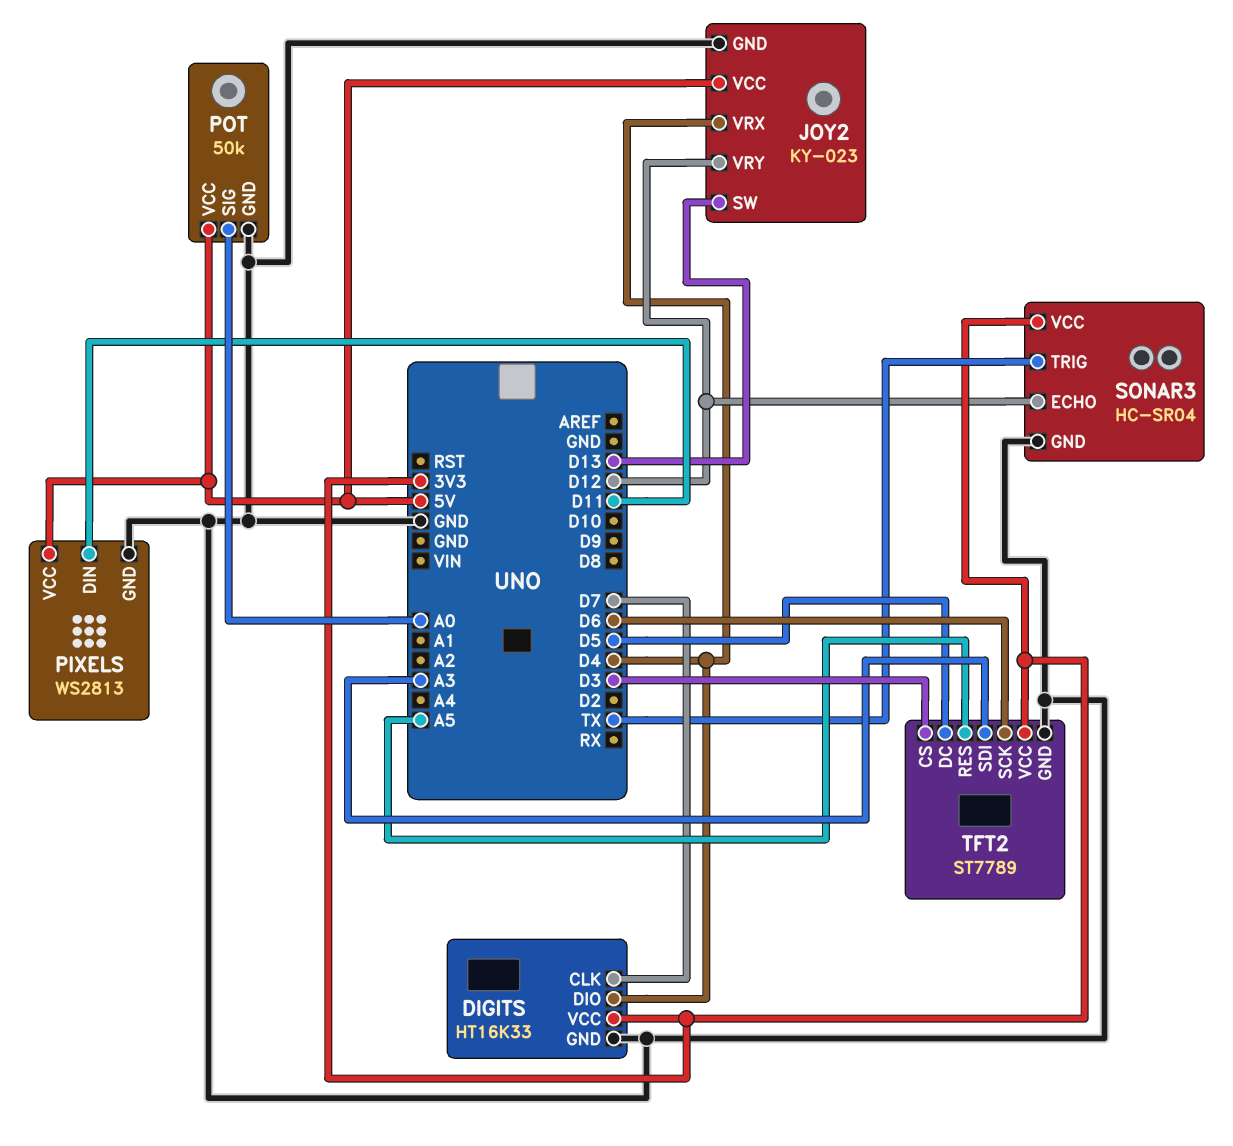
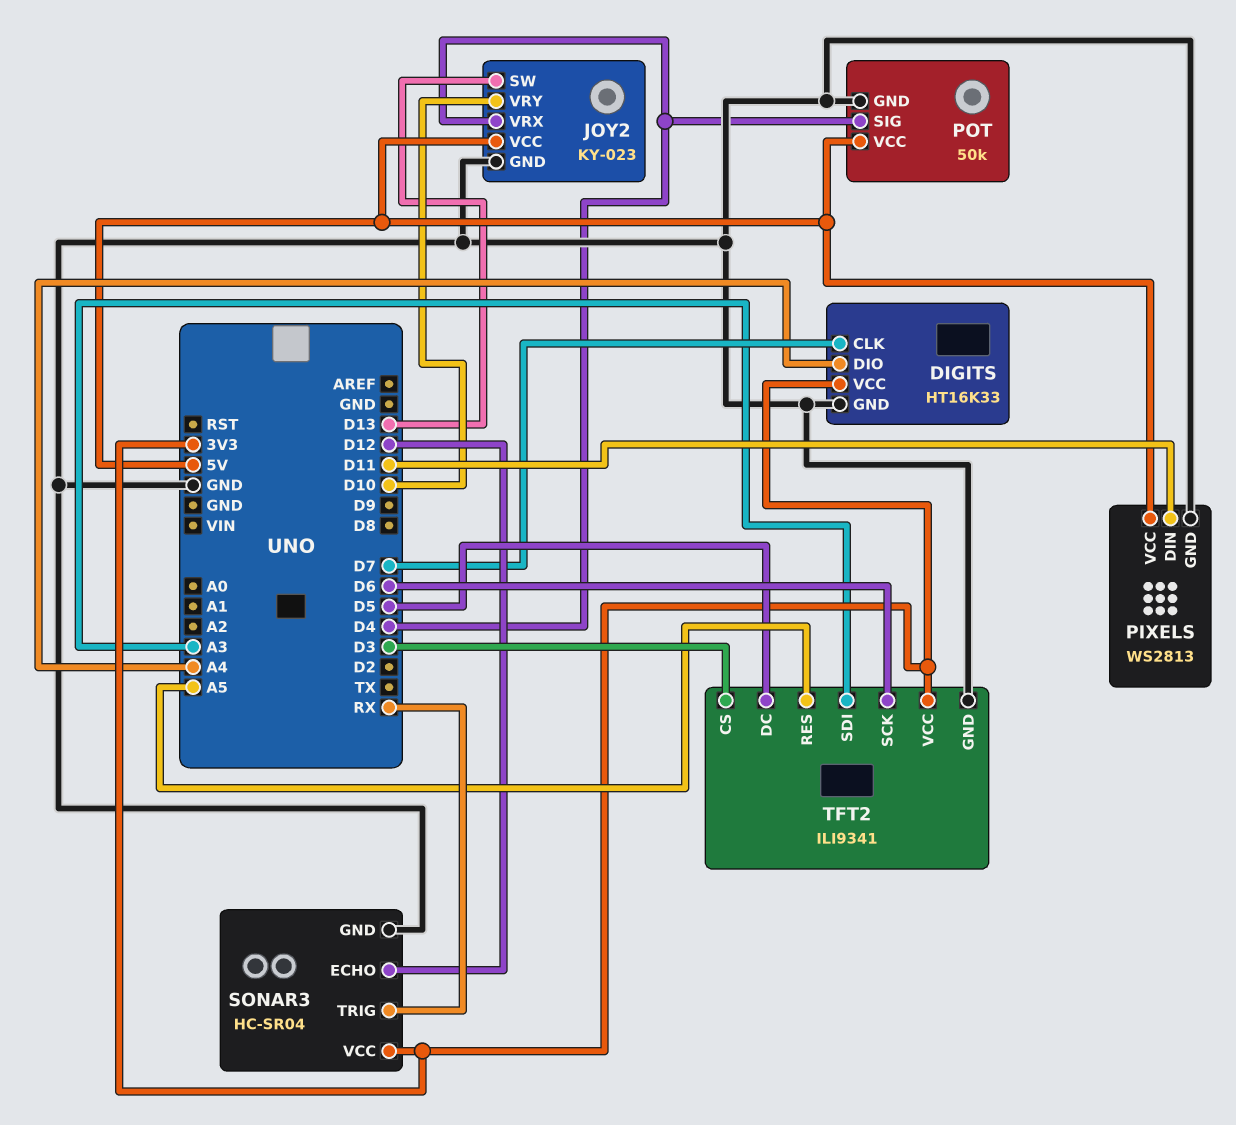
DIGITS pin DIO: D4 -> A4
JOY2 pin VRY: D12 -> D10
POT pin SIG: A0 -> D4
SONAR3 pin TRIG: TX -> RX
TFT2: ST7789 -> ILI9341

